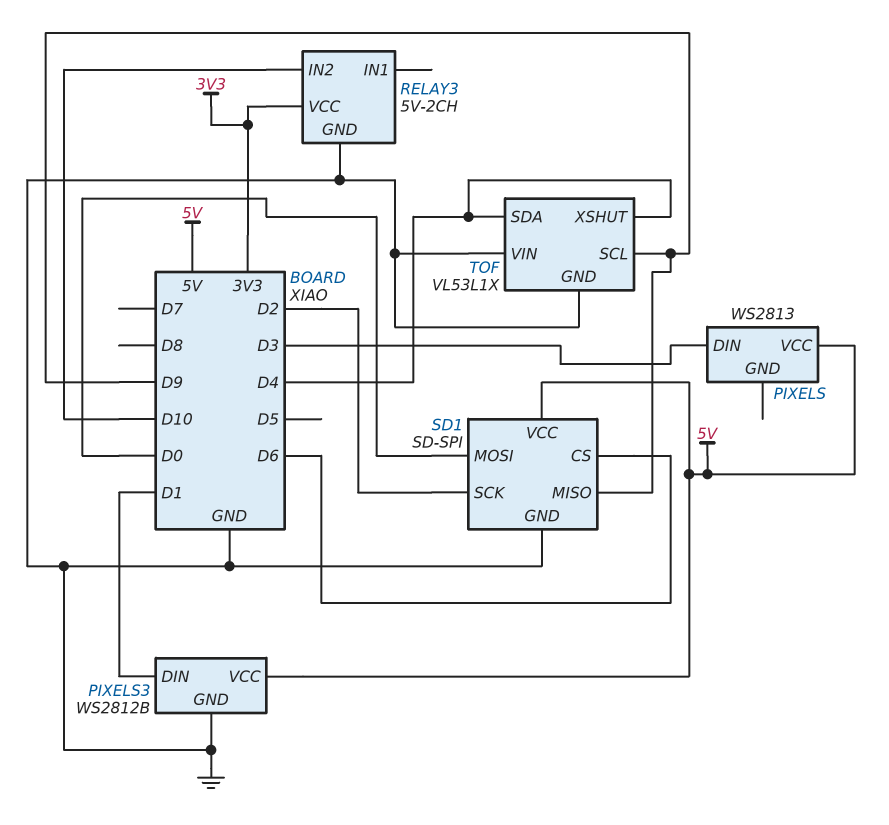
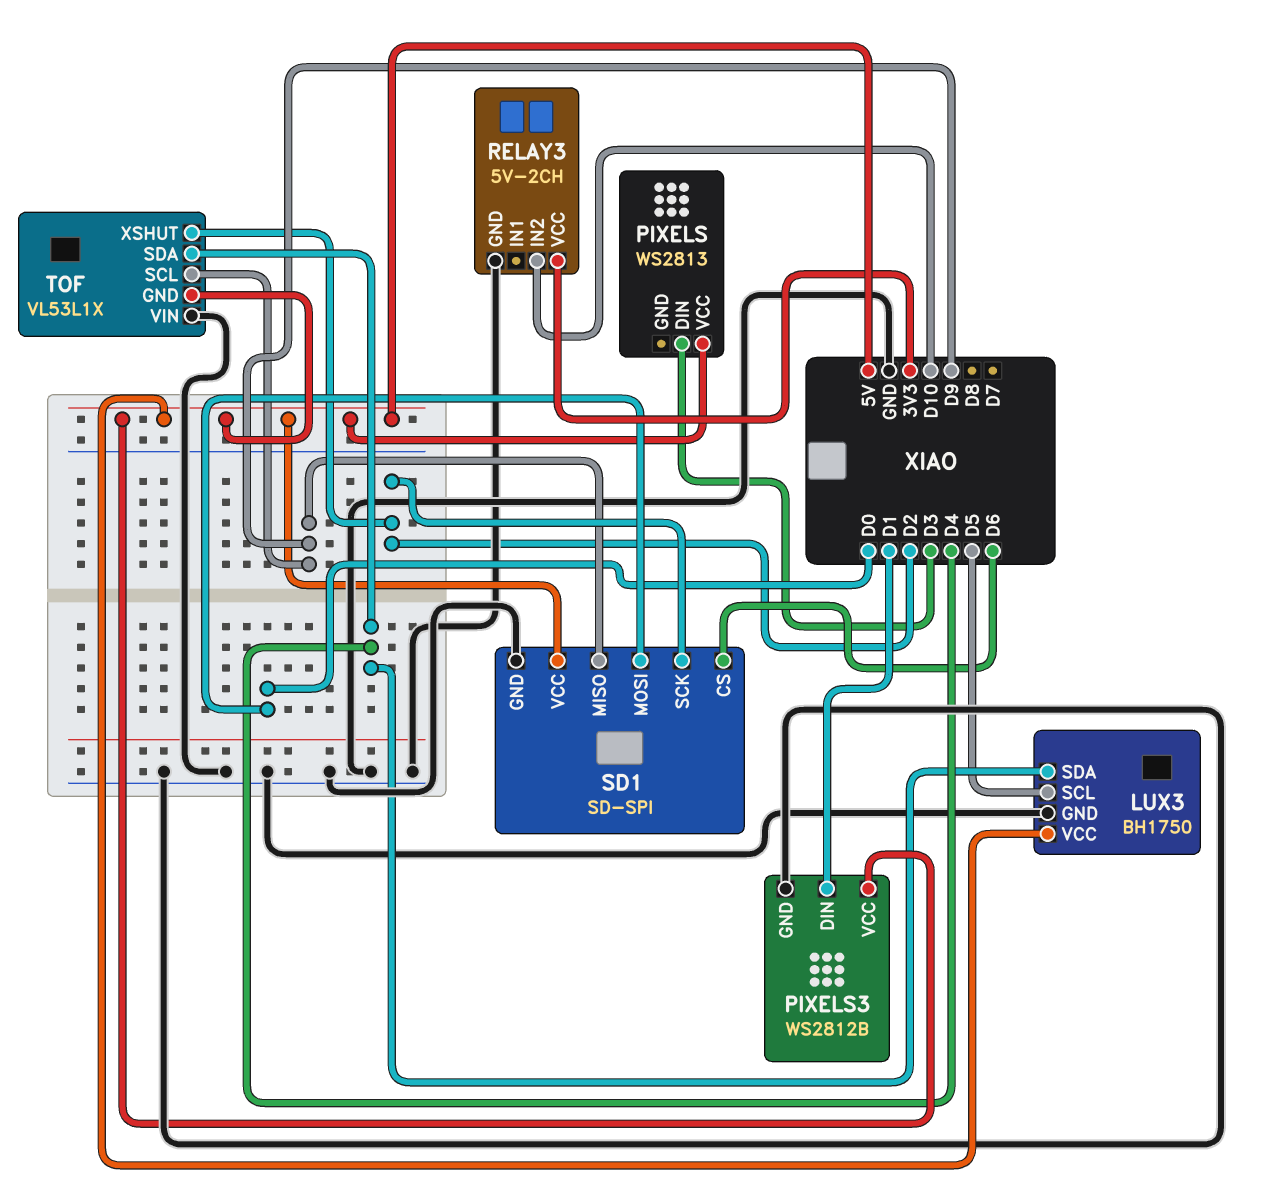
LUX3: none -> BH1750
LUX3 pin GND: none -> GND
LUX3 pin SCL: none -> D5
LUX3 pin SDA: none -> D4
LUX3 pin VCC: none -> 5V
TOF pin GND: GND -> 5V
TOF pin XSHUT: D4 -> D2

